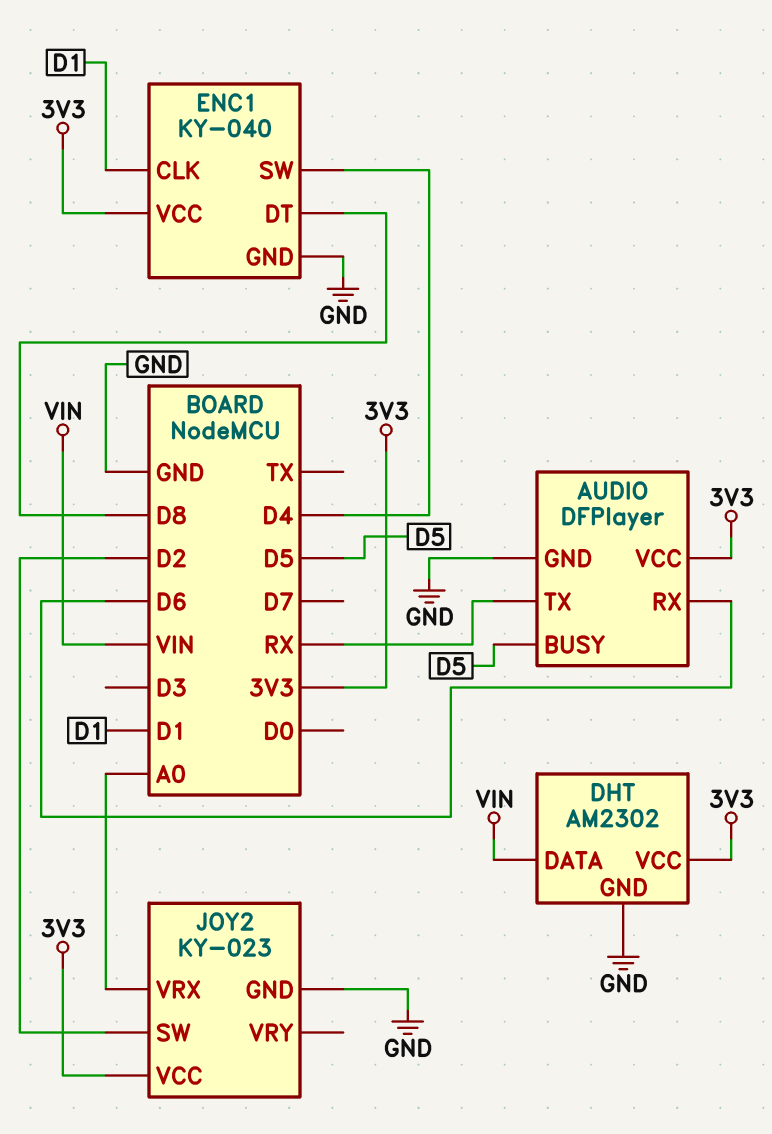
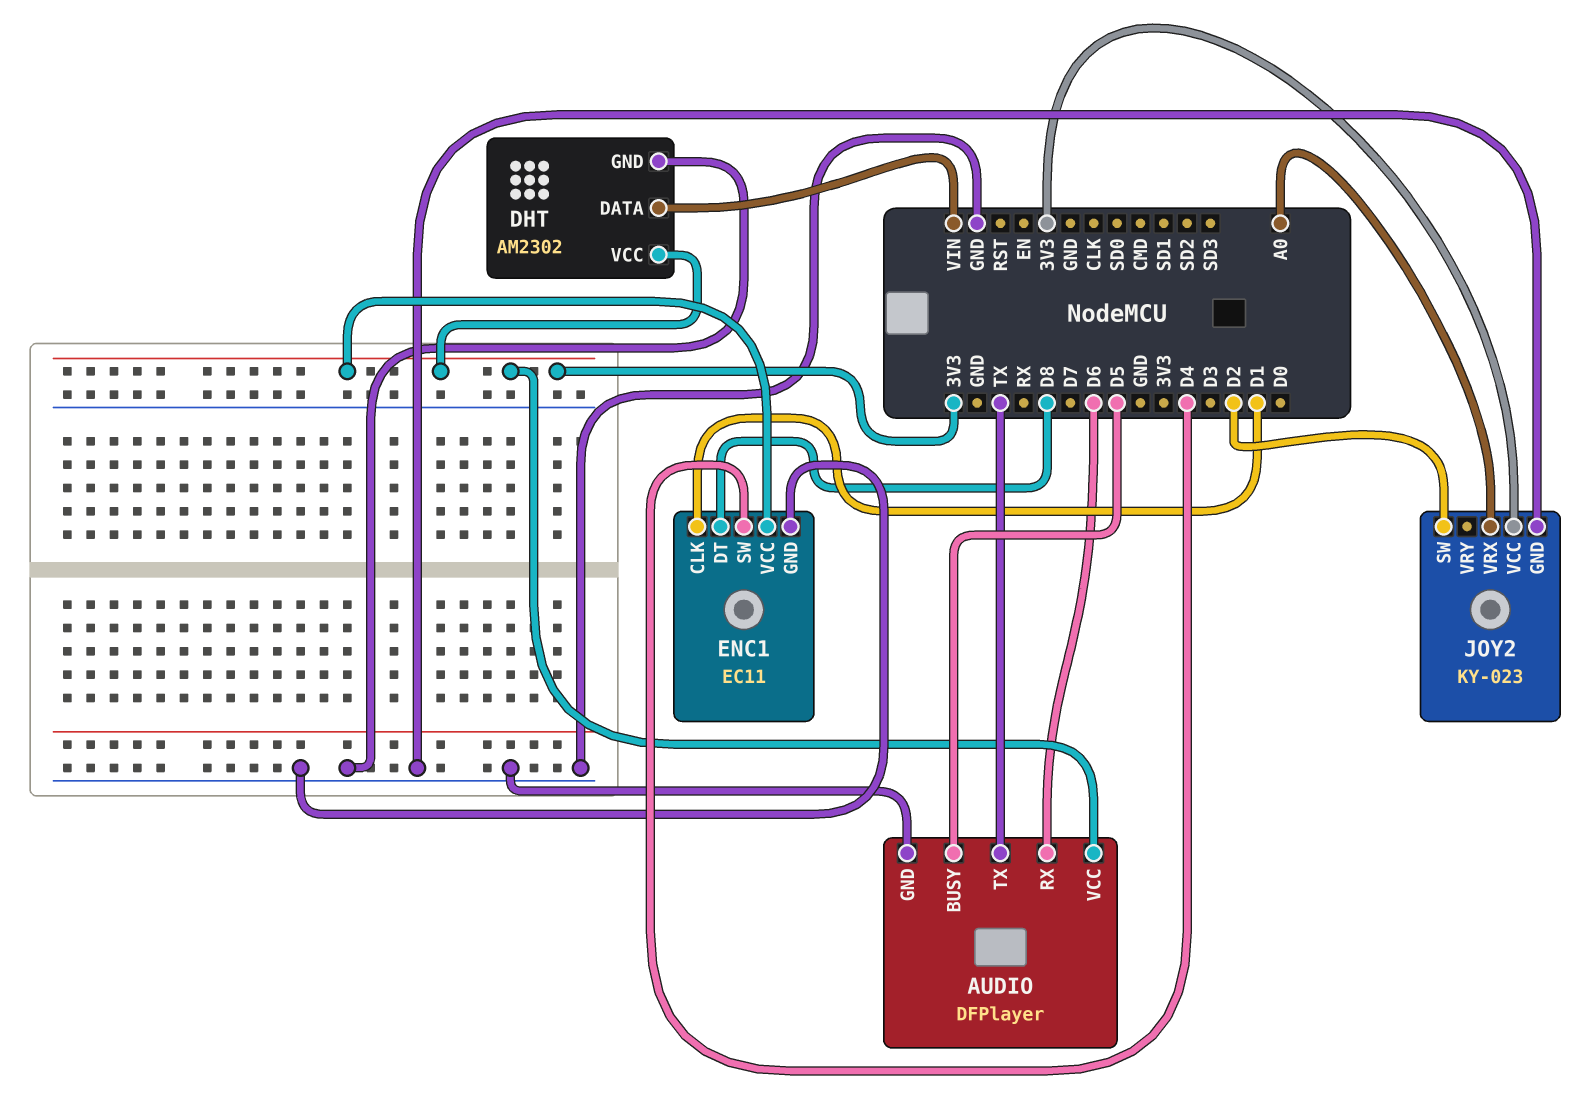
AUDIO pin TX: RX -> TX
ENC1: KY-040 -> EC11

